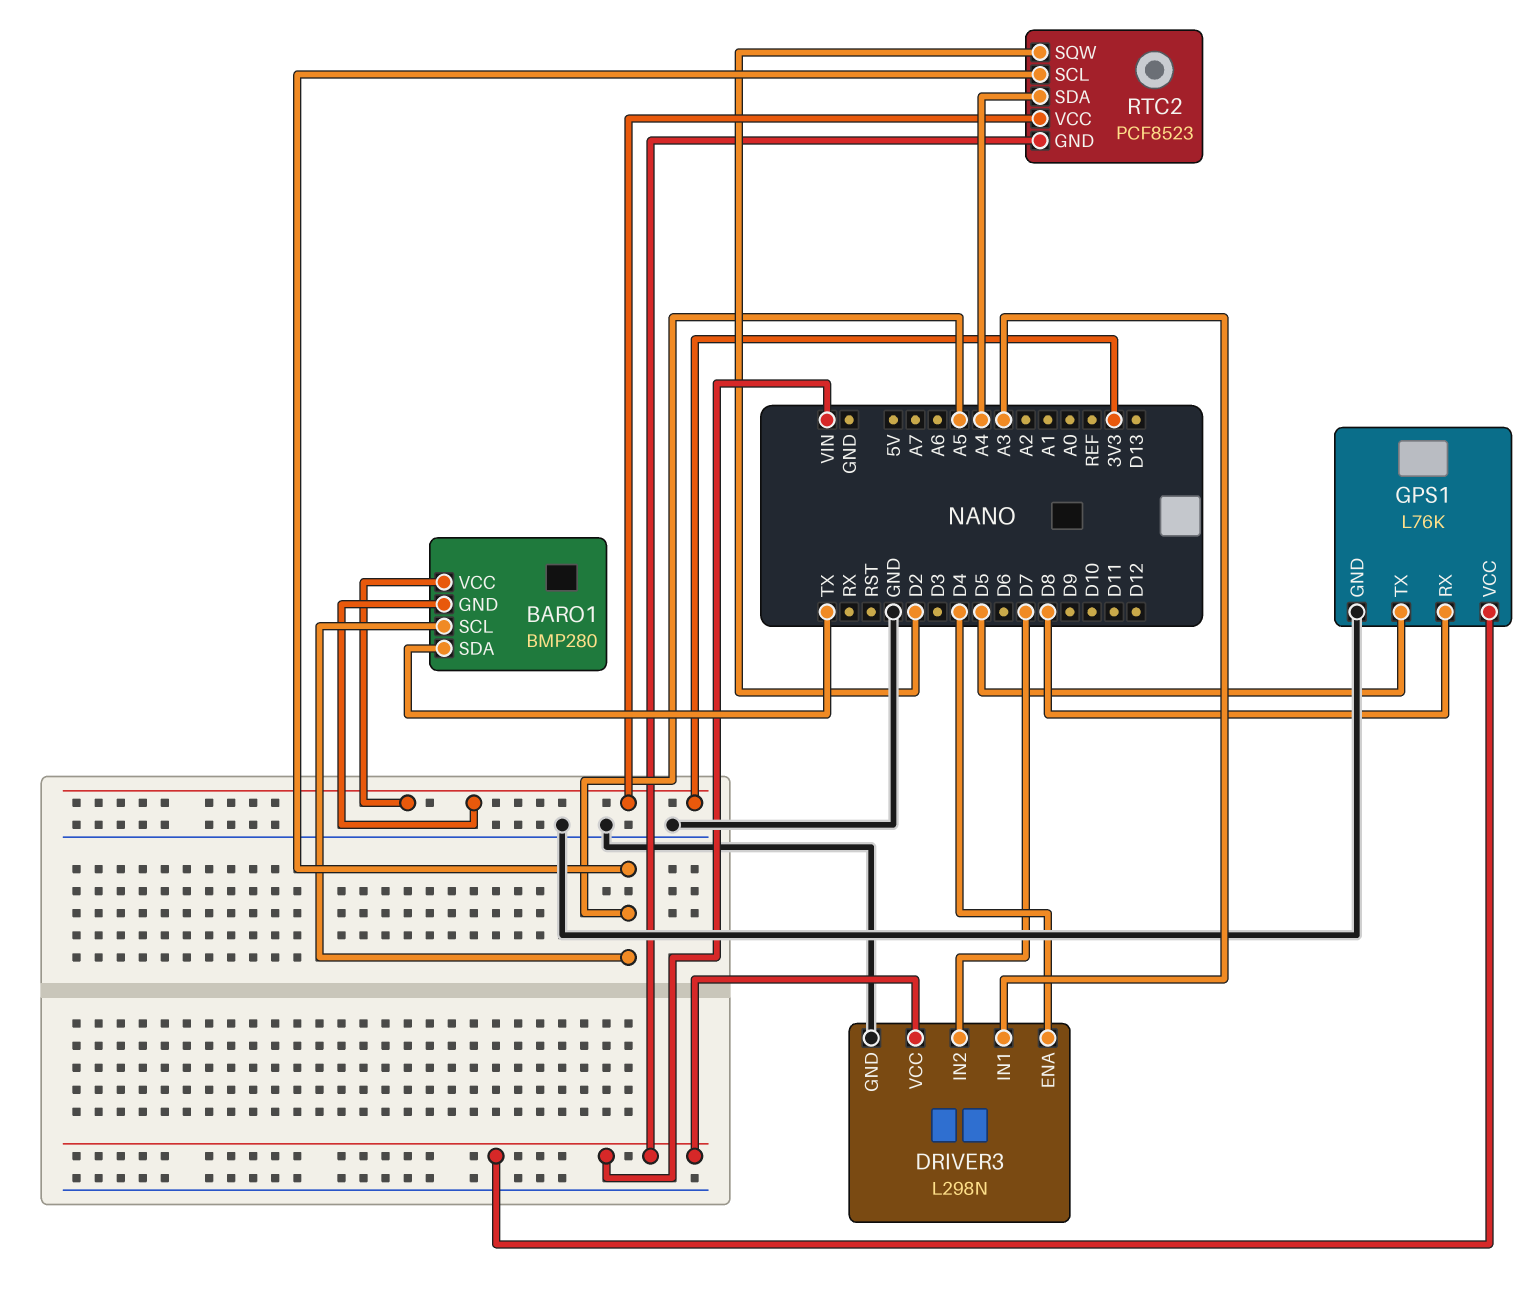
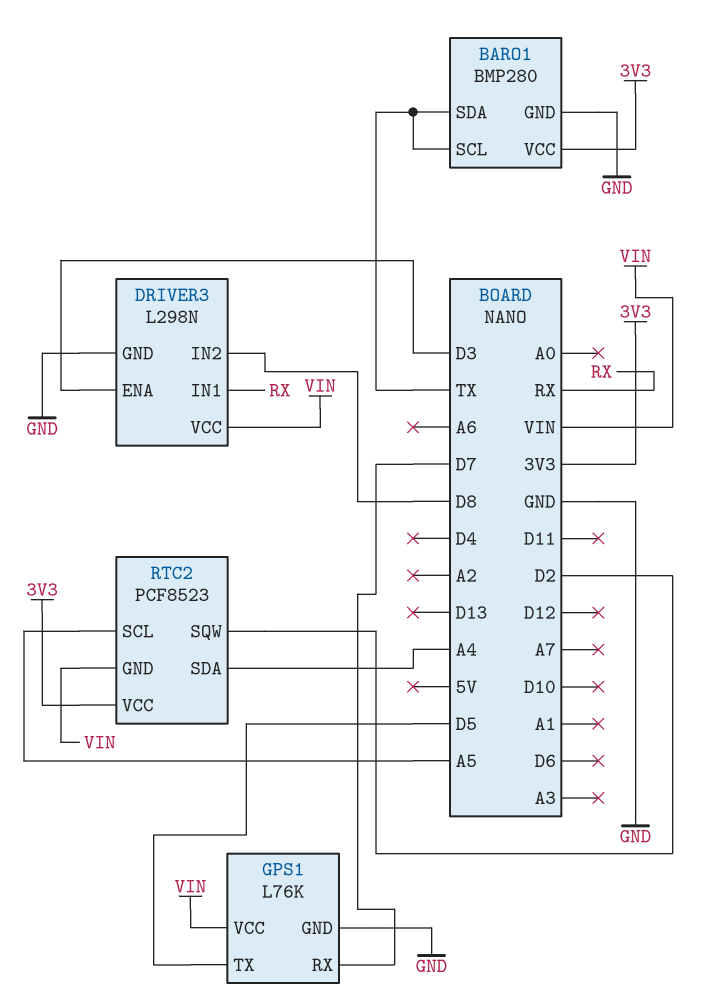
BARO1 pin GND: 3V3 -> GND
BARO1 pin SCL: A5 -> TX
DRIVER3 pin ENA: D4 -> D3
DRIVER3 pin IN1: A3 -> RX
DRIVER3 pin IN2: D7 -> D8
GPS1 pin RX: D8 -> D7

